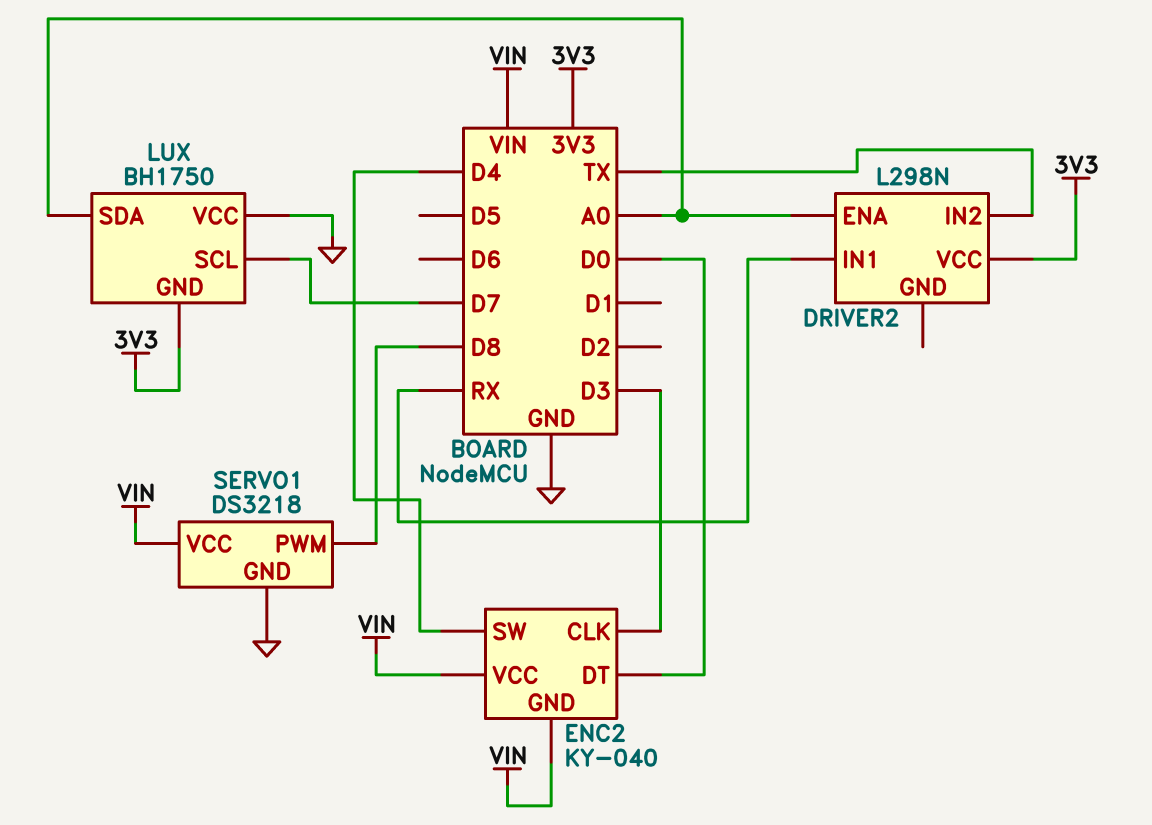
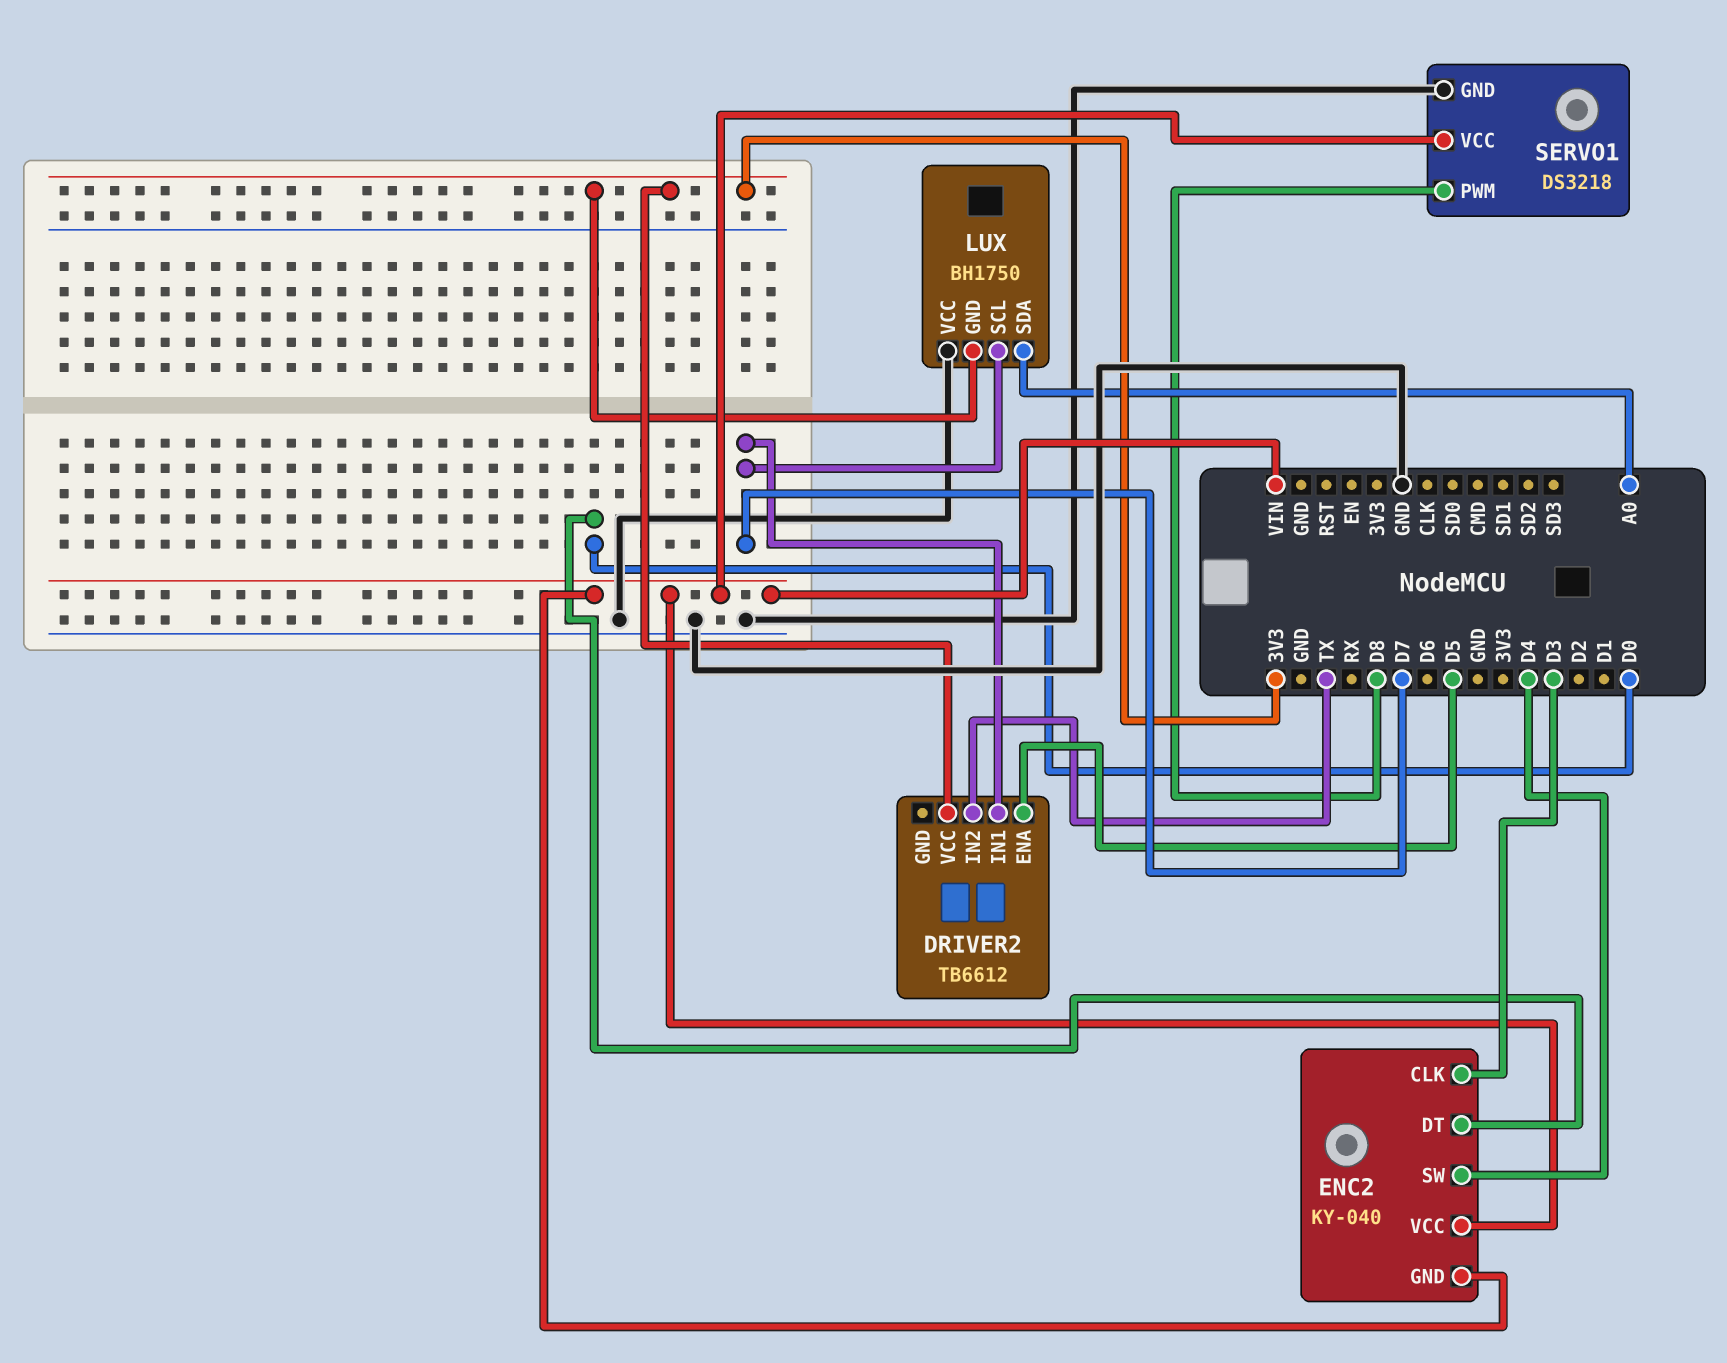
DRIVER2: L298N -> TB6612
DRIVER2 pin ENA: A0 -> D5
DRIVER2 pin IN1: RX -> D7

